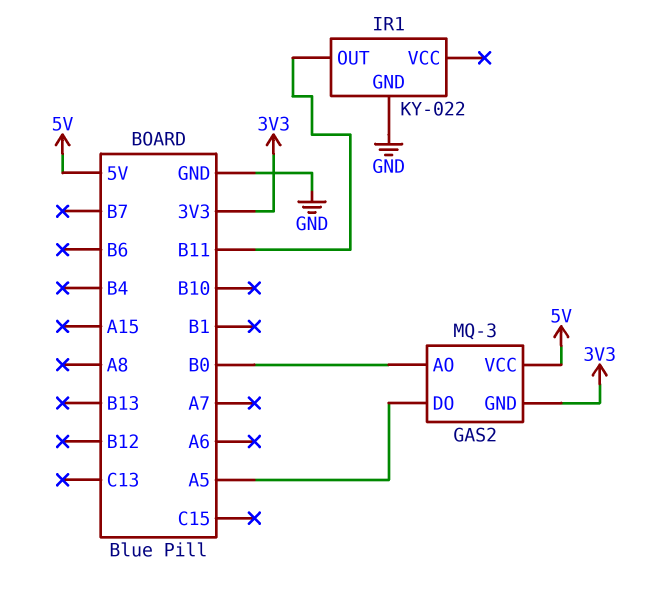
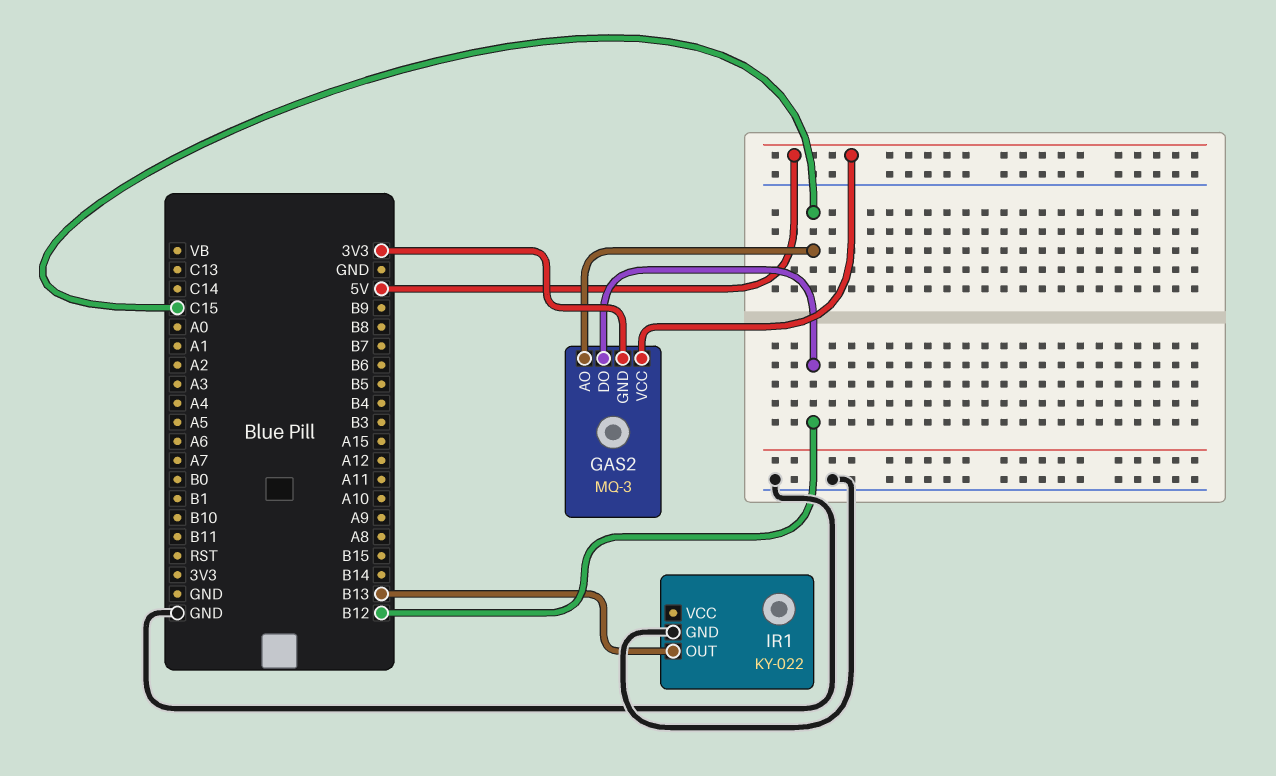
GAS2 pin AO: B0 -> C15
GAS2 pin DO: A5 -> B12
IR1 pin OUT: B11 -> B13

